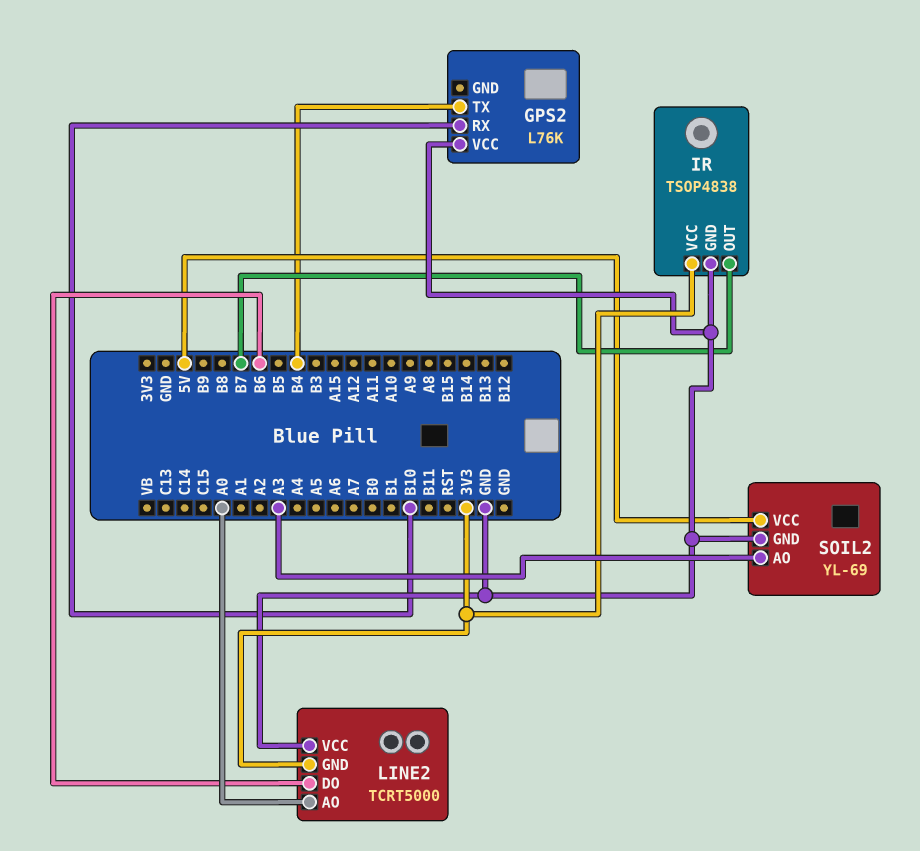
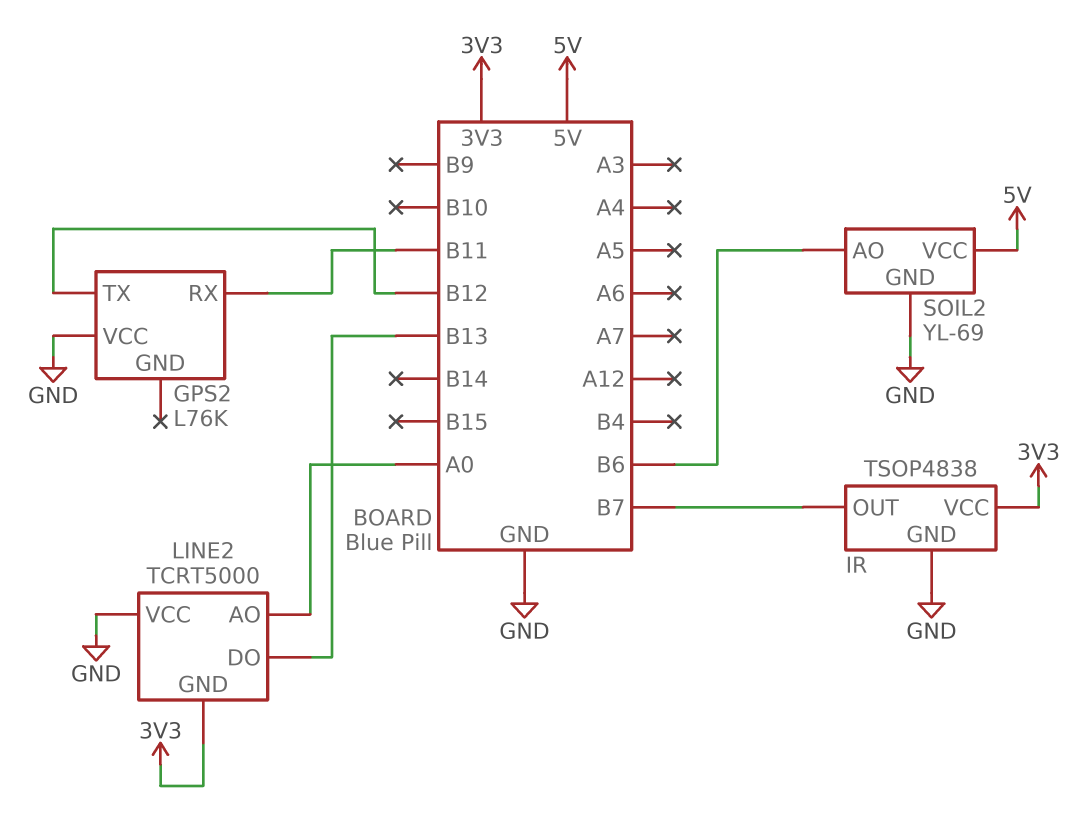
GPS2 pin RX: B10 -> B11
GPS2 pin TX: B4 -> B12
LINE2 pin DO: B6 -> B13
SOIL2 pin AO: A3 -> B6

